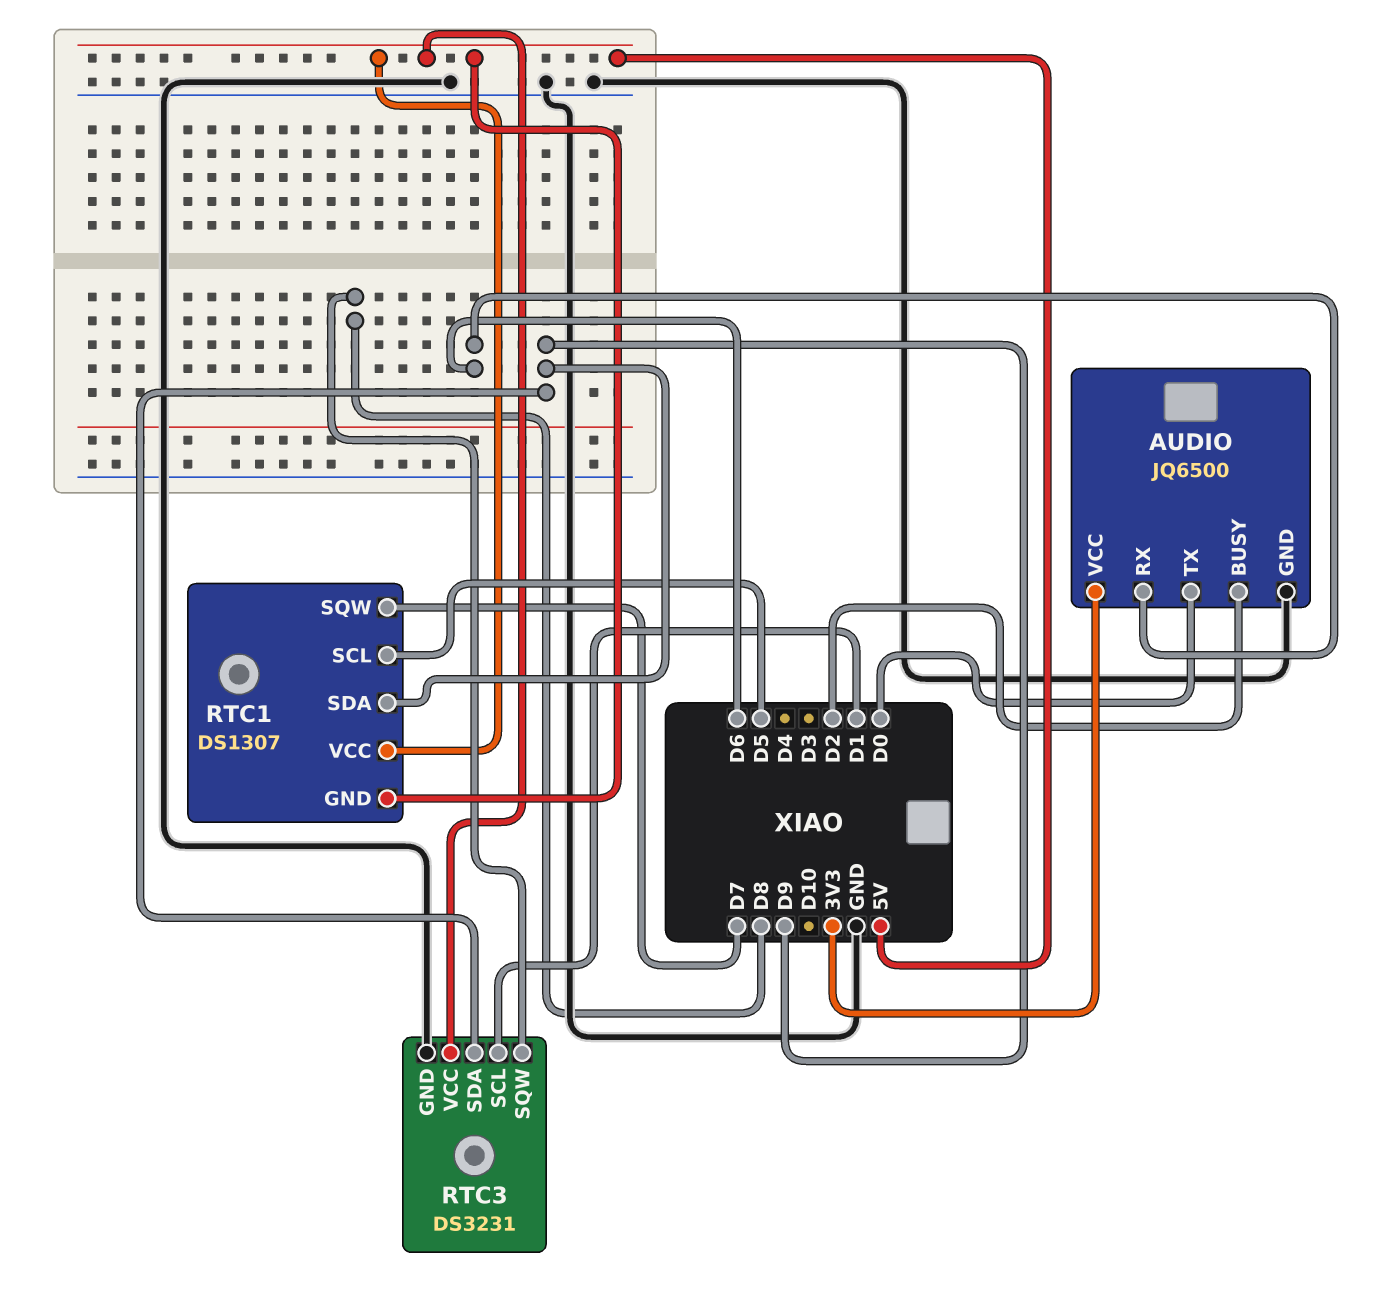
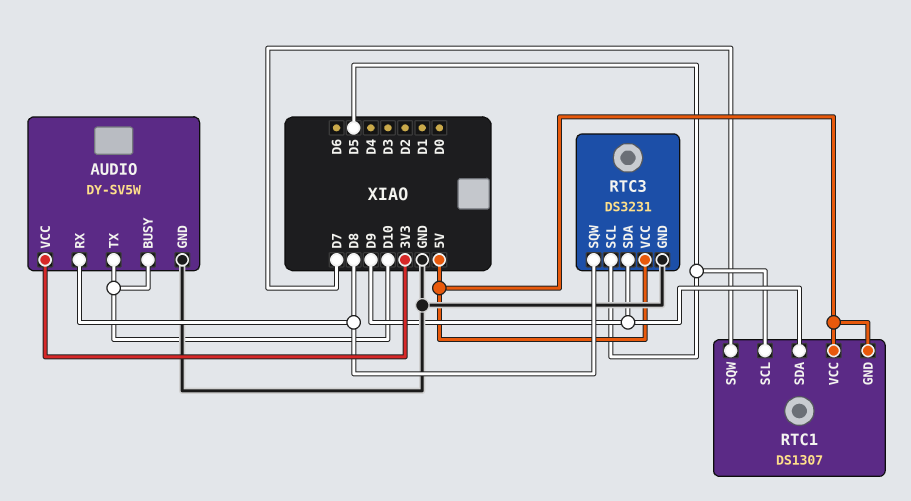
AUDIO: JQ6500 -> DY-SV5W
AUDIO pin BUSY: D2 -> D10
AUDIO pin RX: D6 -> D8
AUDIO pin TX: D0 -> D10
RTC3 pin SCL: D1 -> D5

